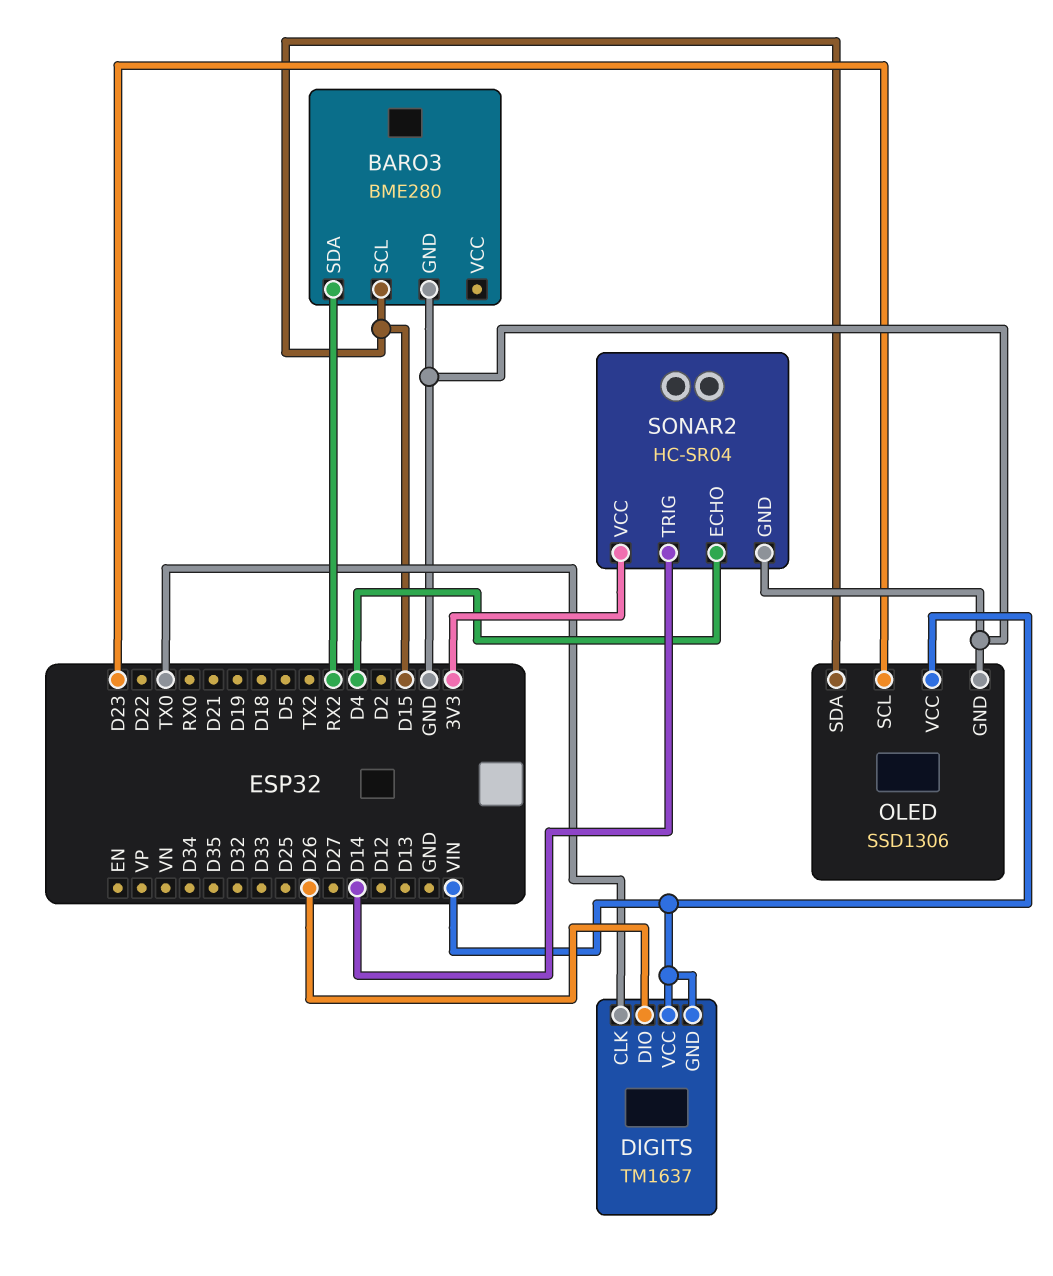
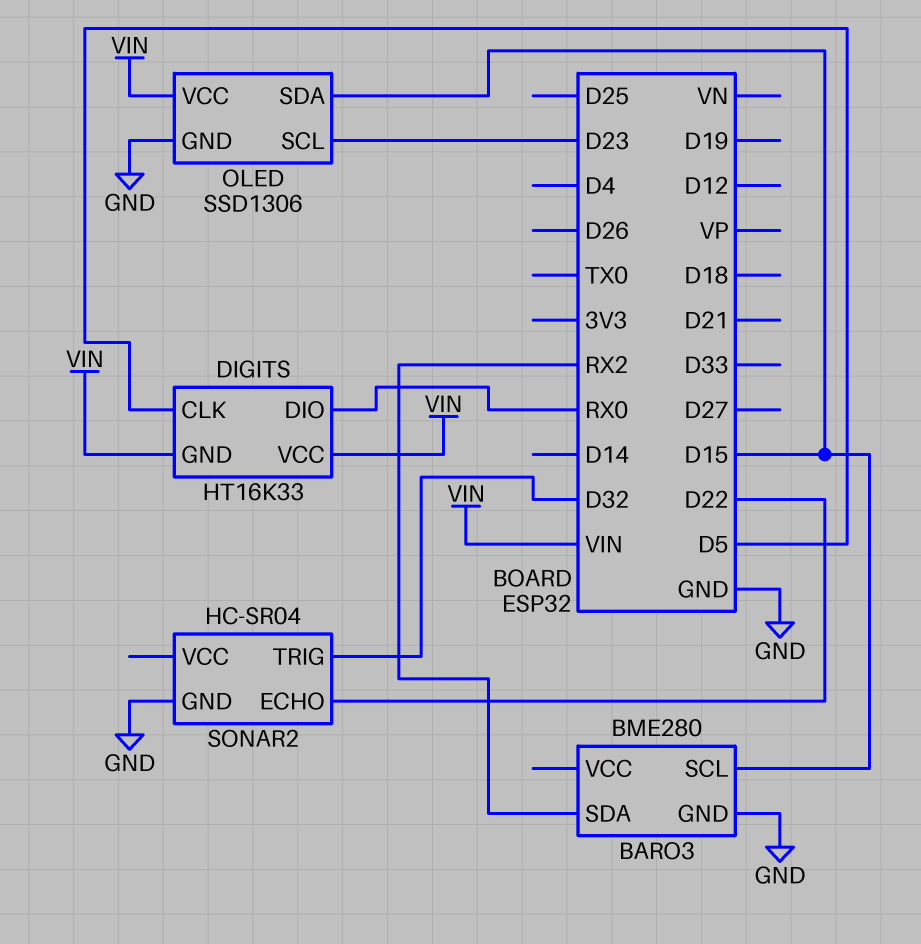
DIGITS: TM1637 -> HT16K33
DIGITS pin CLK: TX0 -> D5
DIGITS pin DIO: D26 -> RX0
SONAR2 pin ECHO: D4 -> D22
SONAR2 pin TRIG: D14 -> D32
SONAR2 pin VCC: 3V3 -> none

